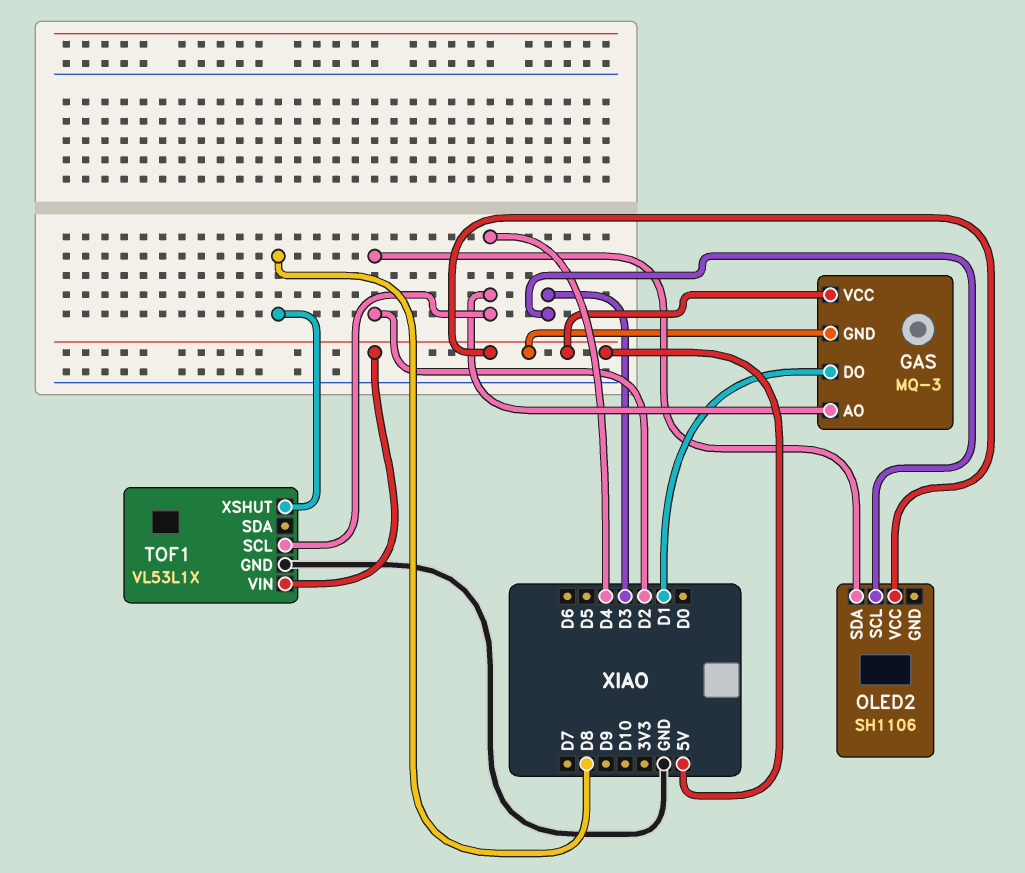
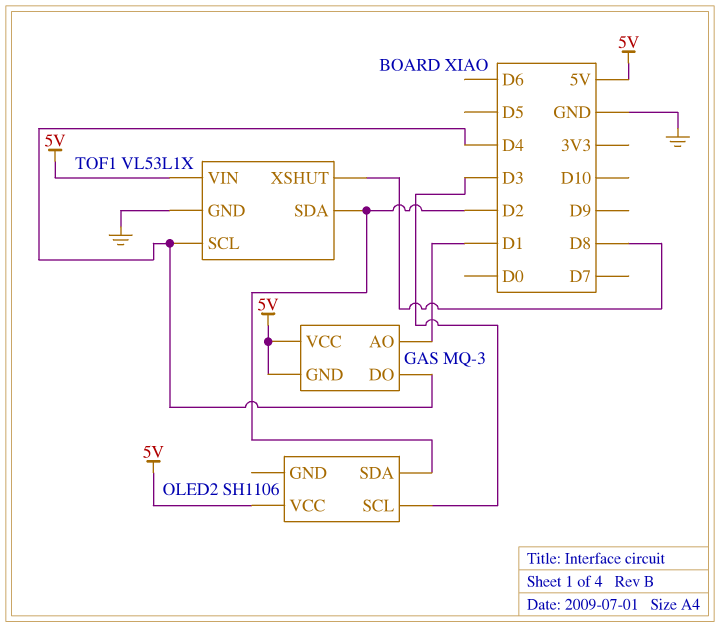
GAS pin AO: D4 -> D1
GAS pin DO: D1 -> D4
TOF1 pin SDA: none -> D2

